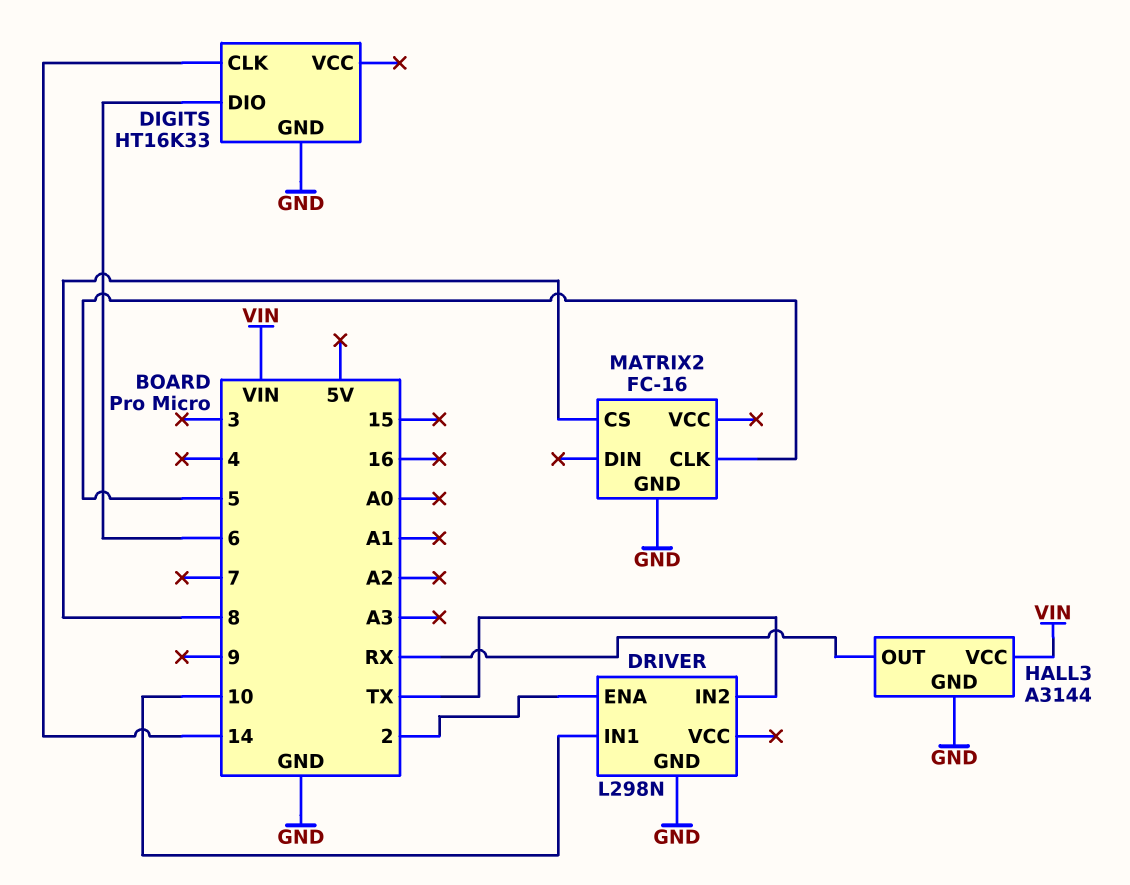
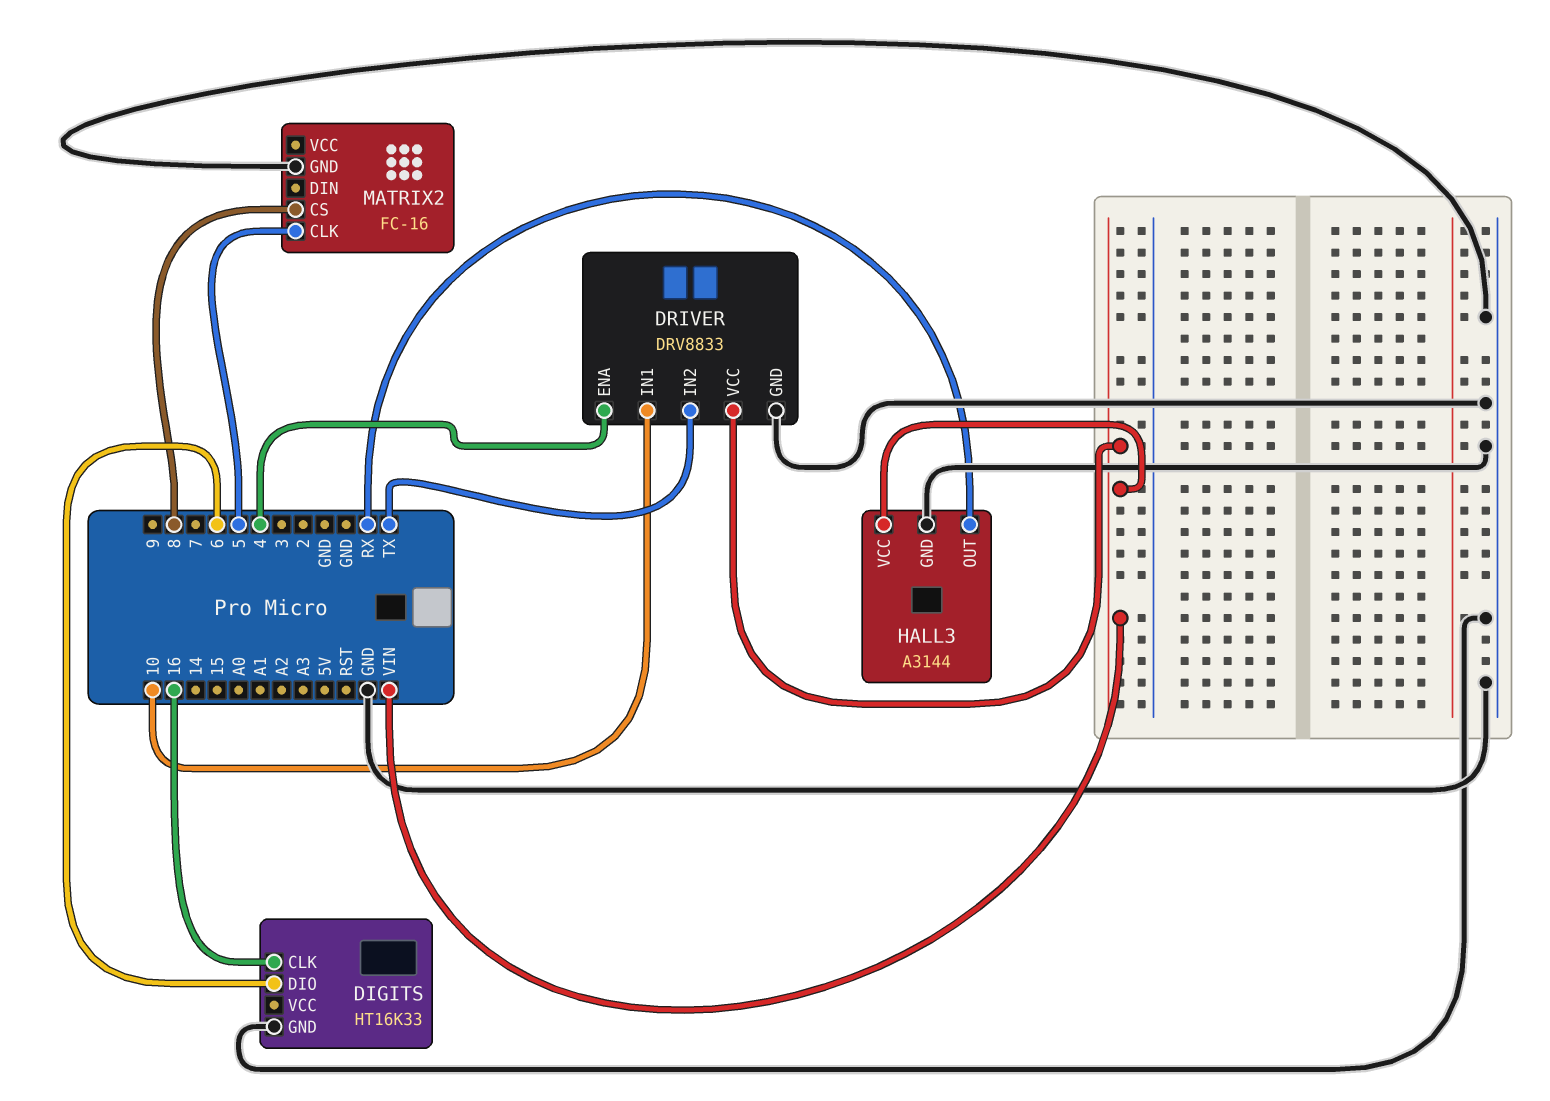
DIGITS pin CLK: 14 -> 16
DRIVER: L298N -> DRV8833
DRIVER pin ENA: 2 -> 4
DRIVER pin VCC: none -> VIN

